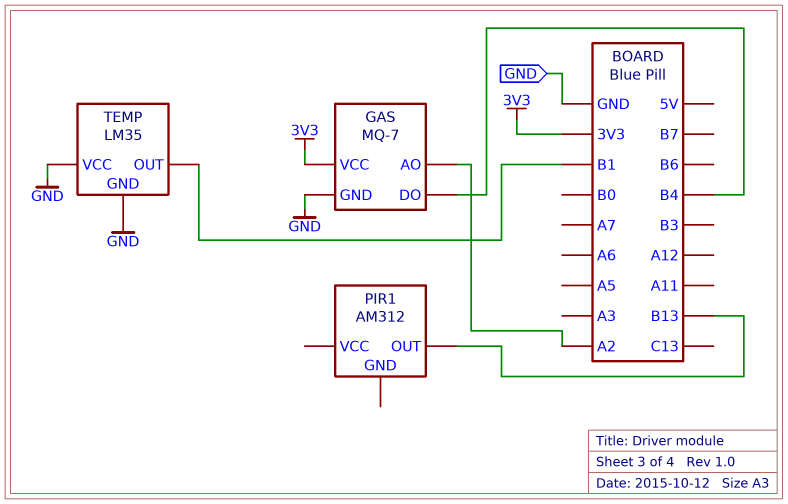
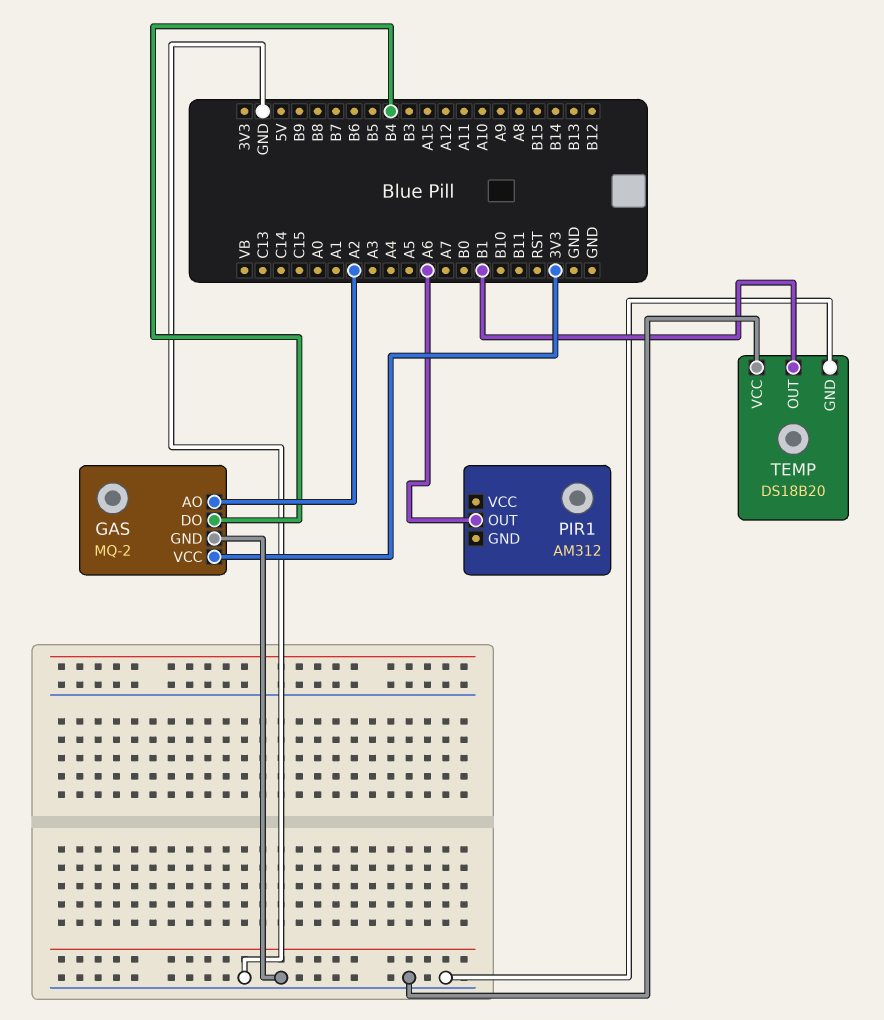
GAS: MQ-7 -> MQ-2
PIR1 pin OUT: B13 -> A6
TEMP: LM35 -> DS18B20

